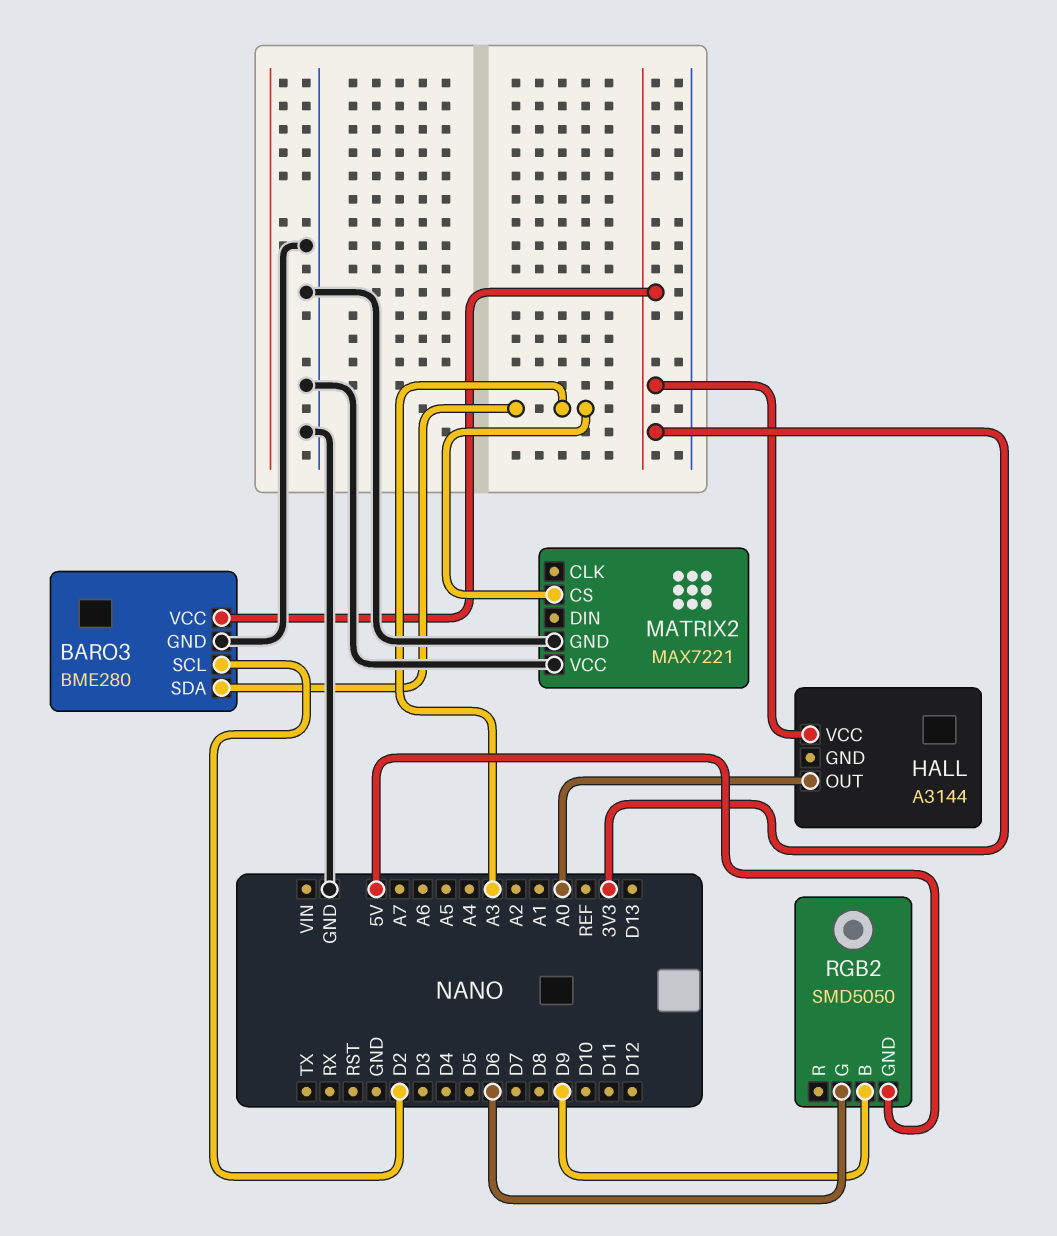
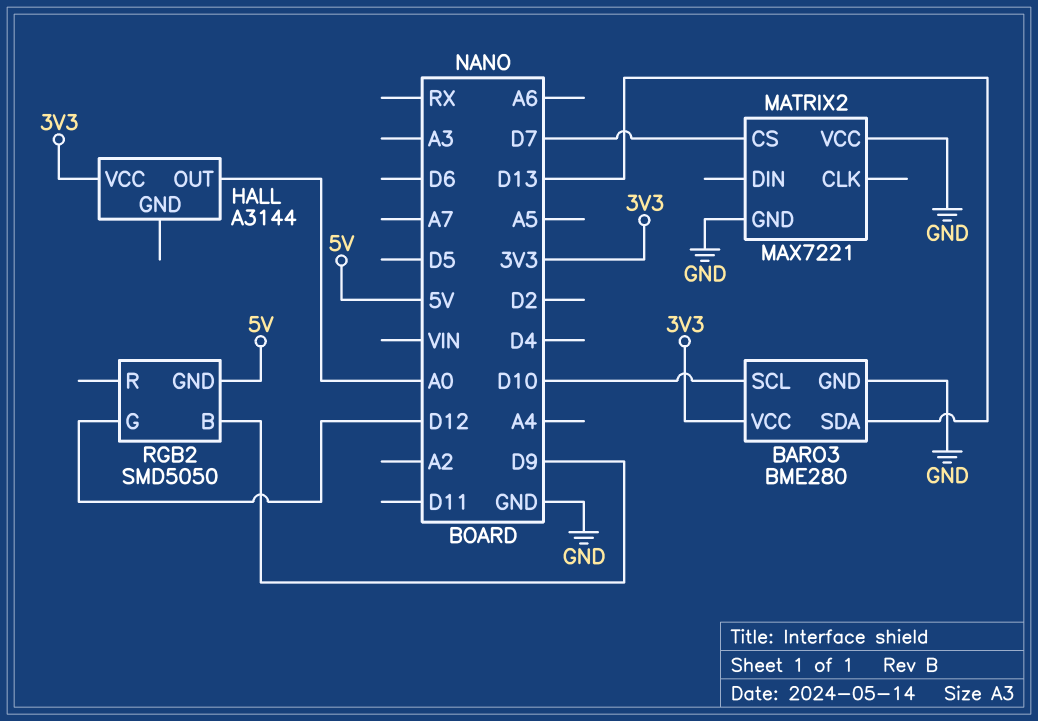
BARO3 pin SCL: D2 -> D10
BARO3 pin SDA: A3 -> D13
MATRIX2 pin CS: A3 -> D7
RGB2 pin G: D6 -> D12

